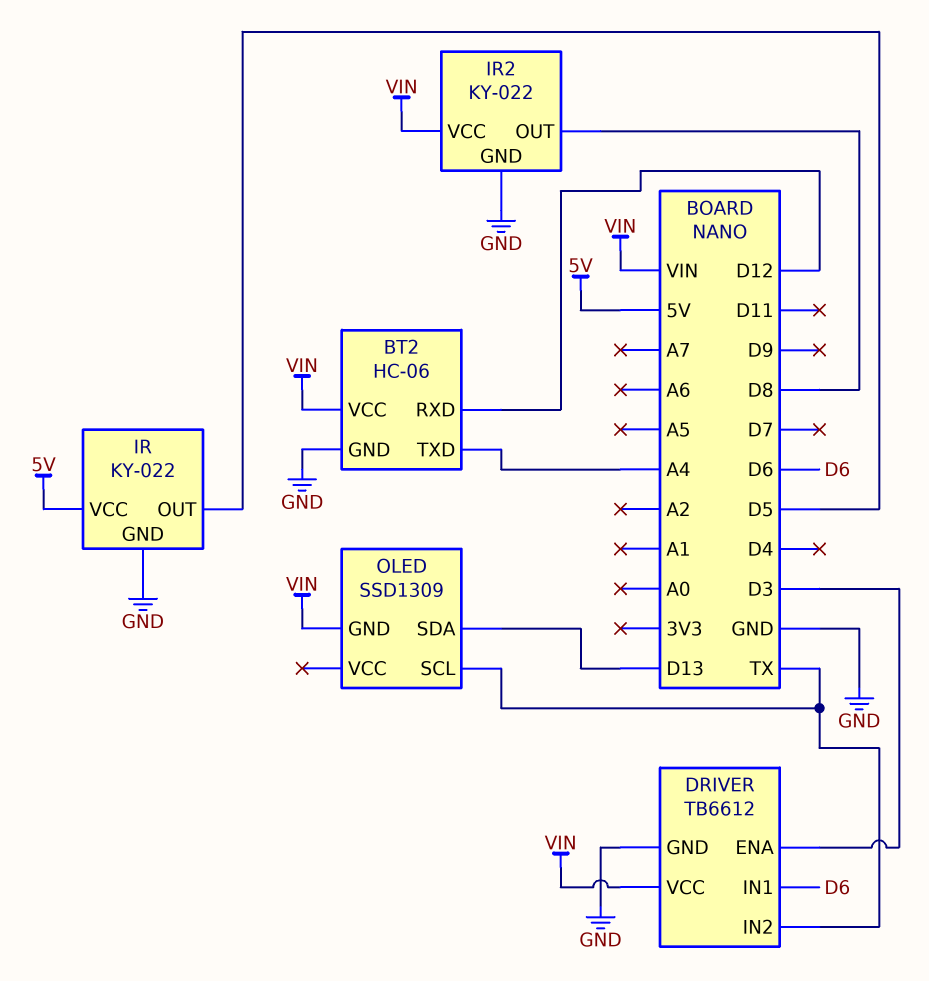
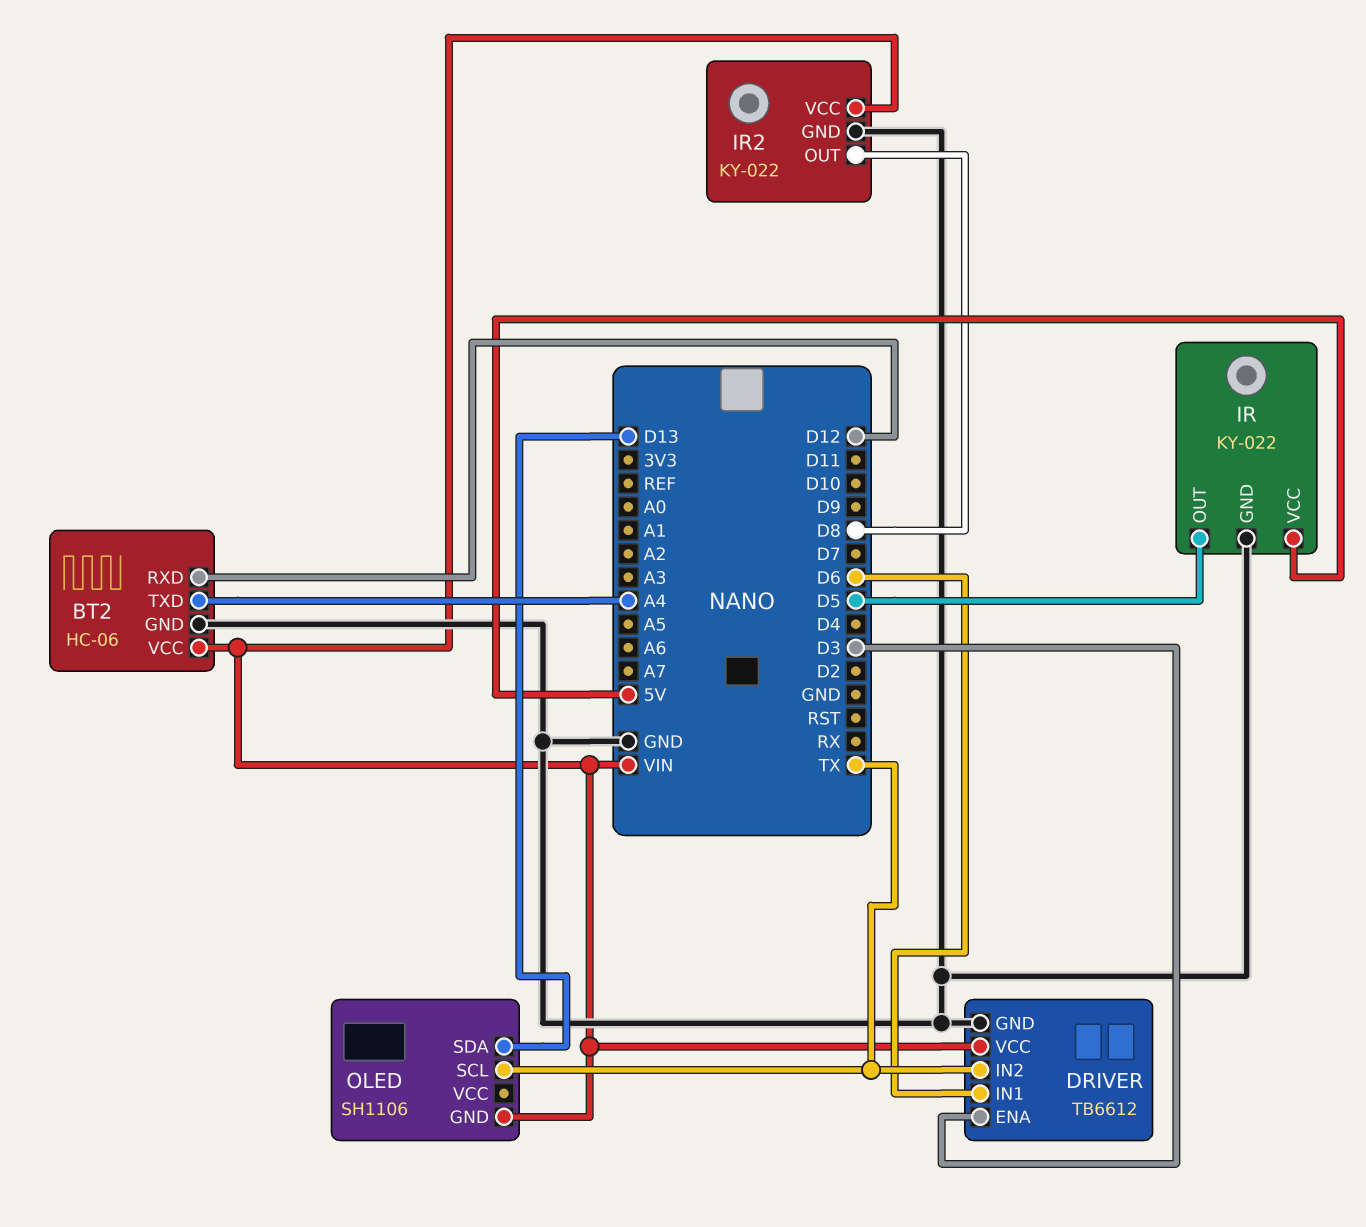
OLED: SSD1309 -> SH1106

